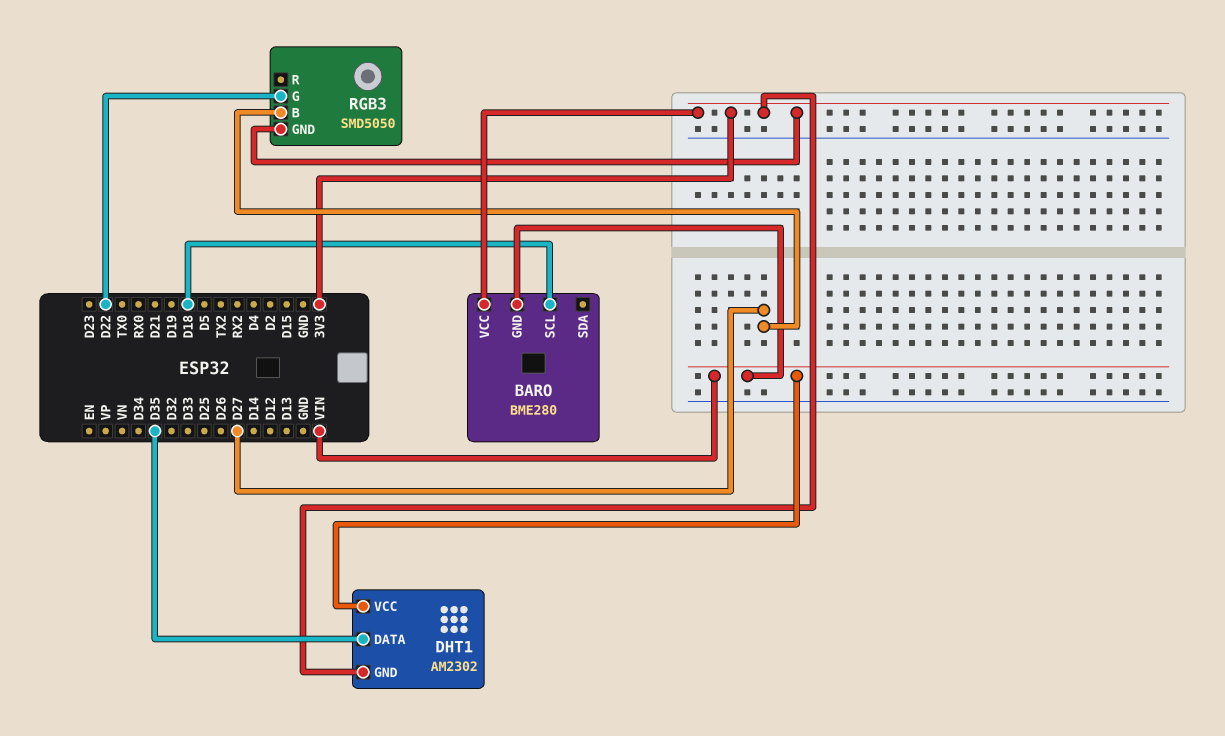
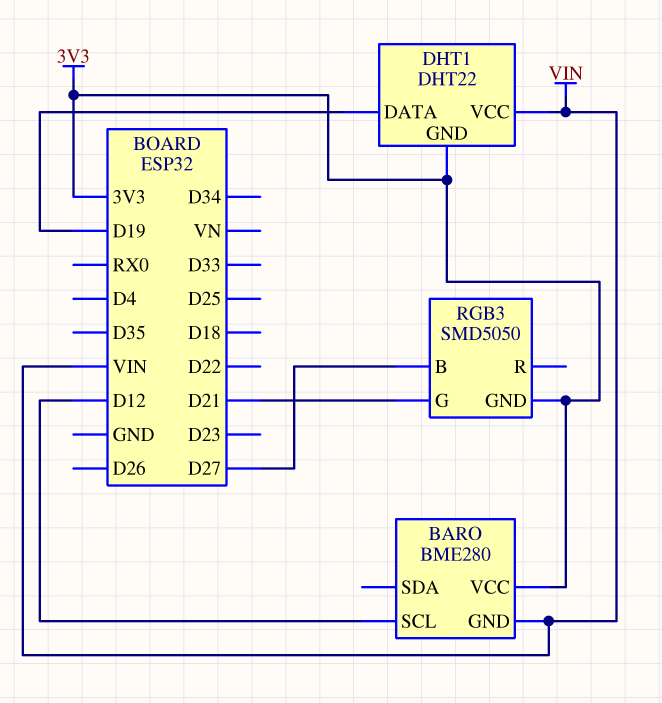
BARO pin SCL: D18 -> D12
DHT1: AM2302 -> DHT22
DHT1 pin DATA: D35 -> D19
RGB3 pin G: D22 -> D21

